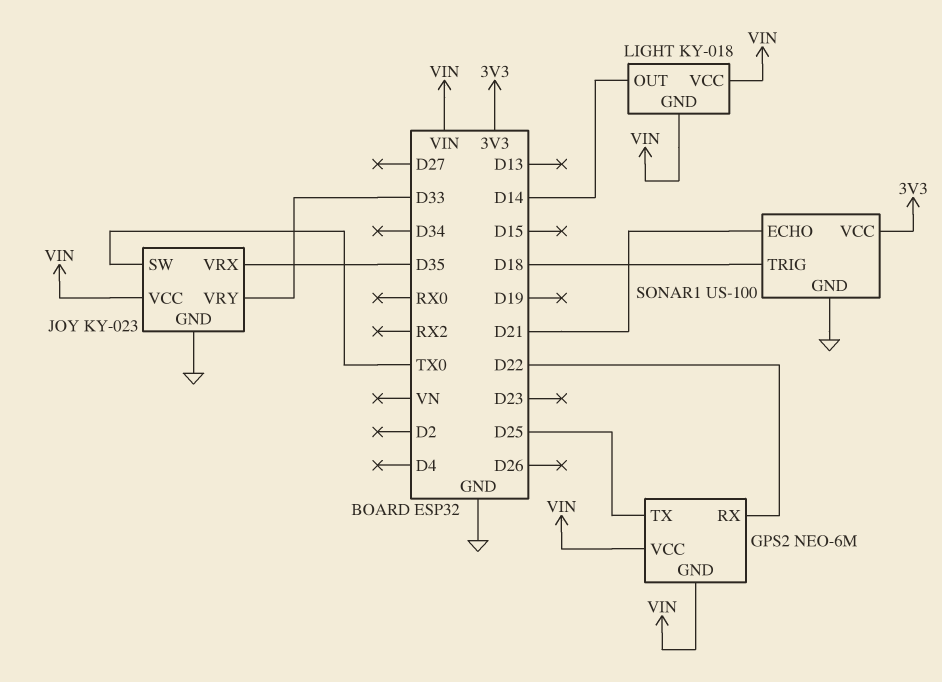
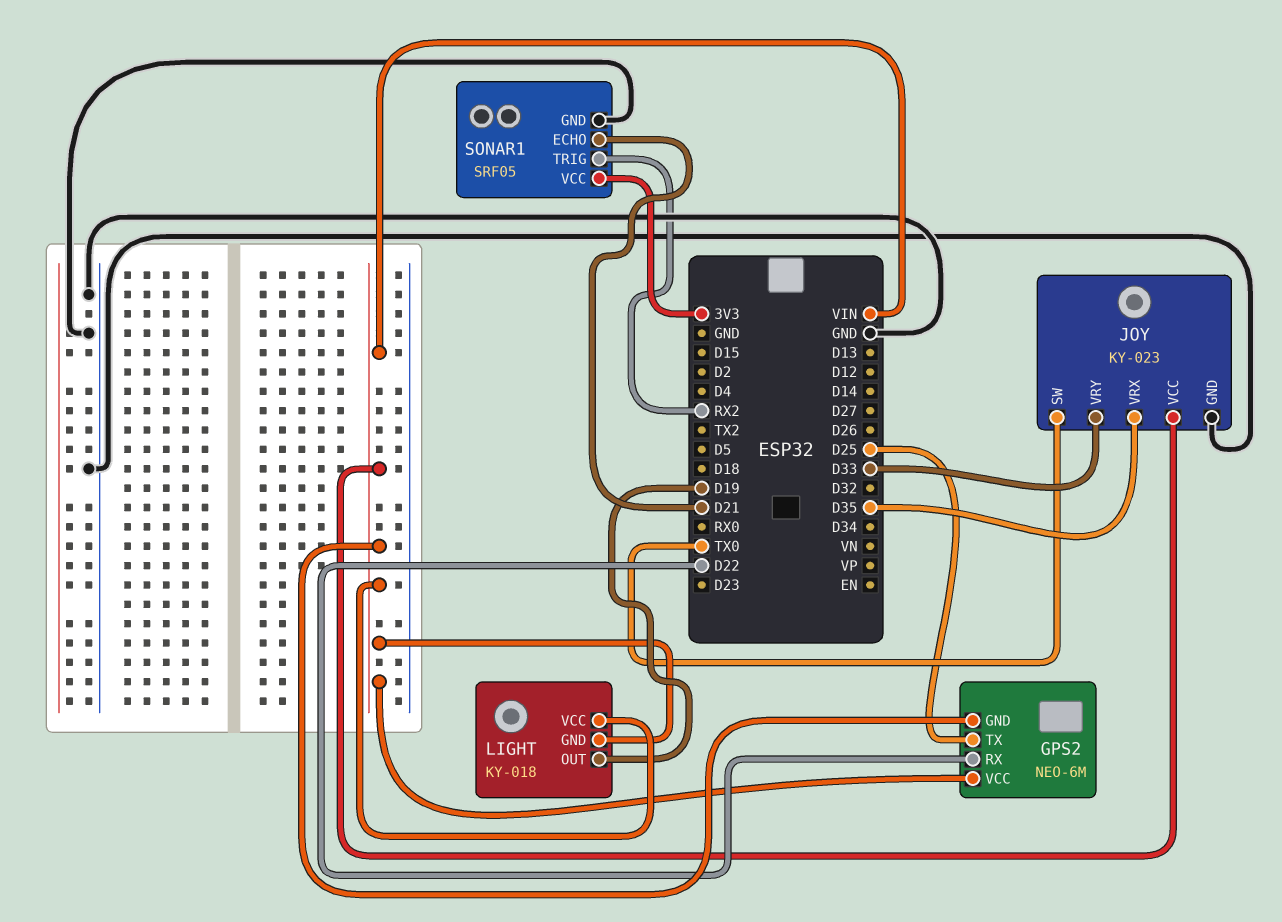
LIGHT pin OUT: D14 -> D19
SONAR1: US-100 -> SRF05
SONAR1 pin TRIG: D18 -> RX2

